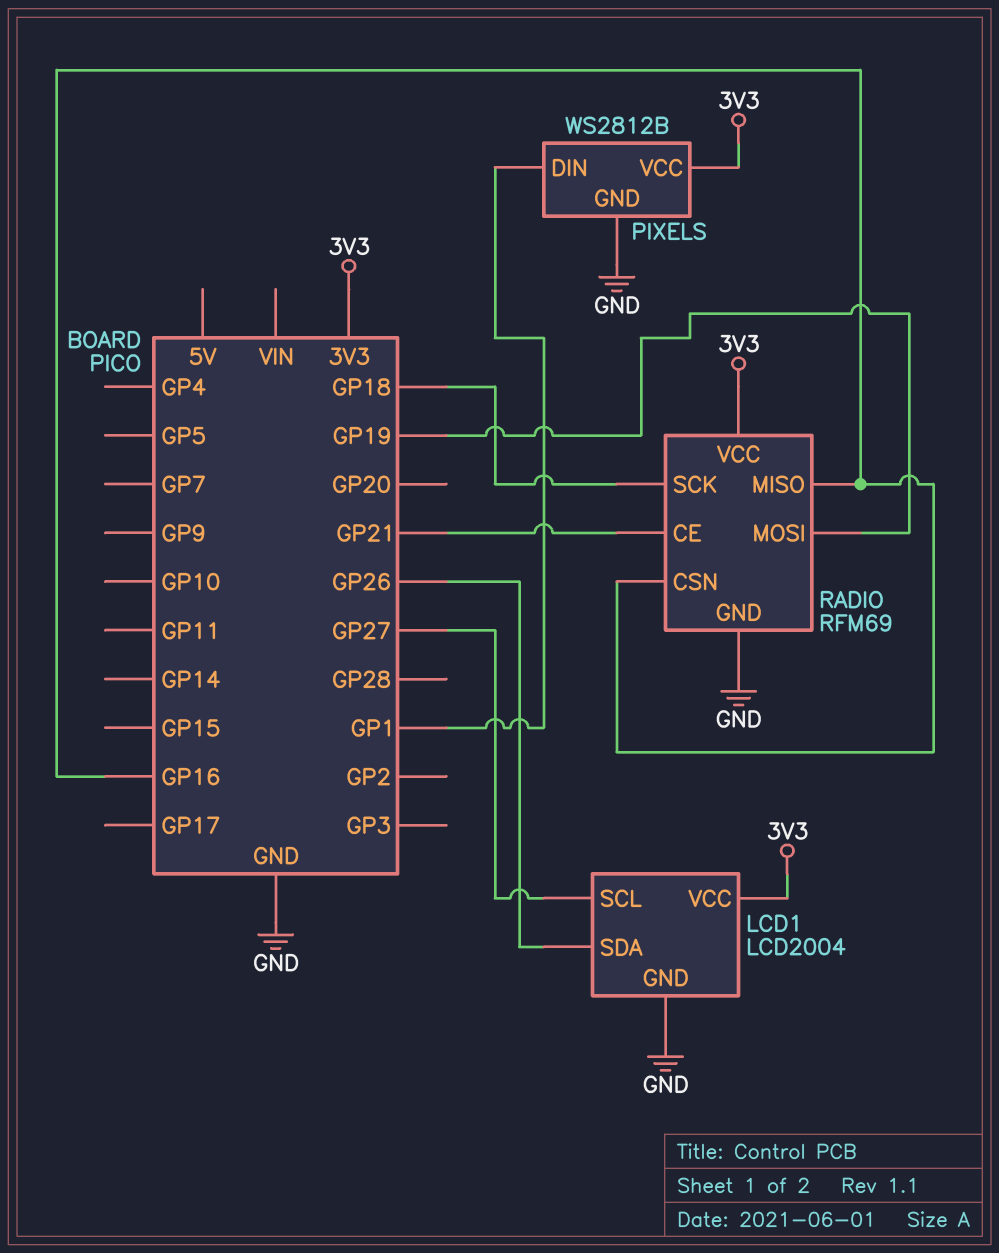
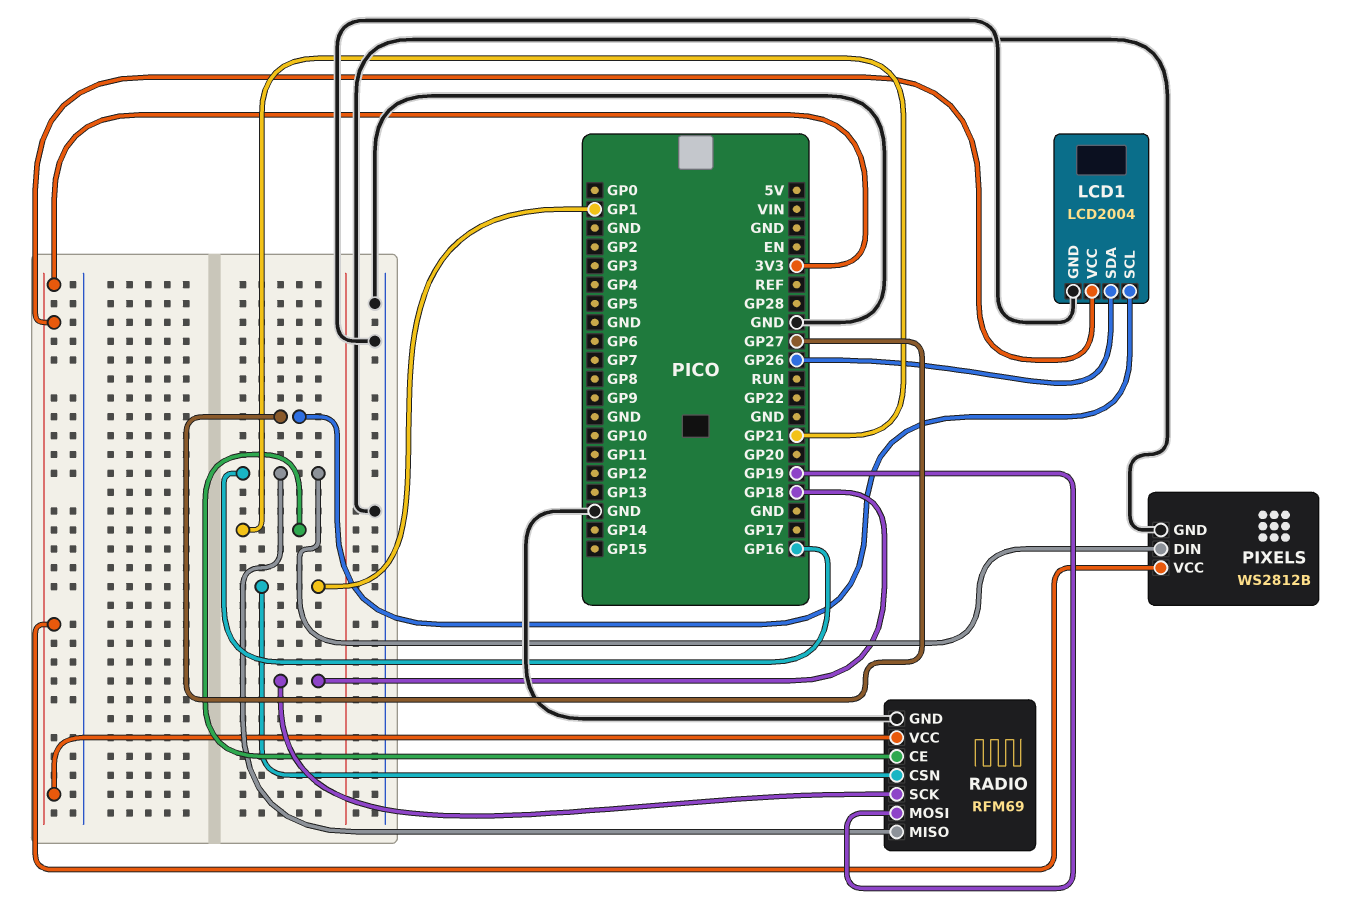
PIXELS pin DIN: GP1 -> GP16
RADIO pin CSN: GP16 -> GP1

